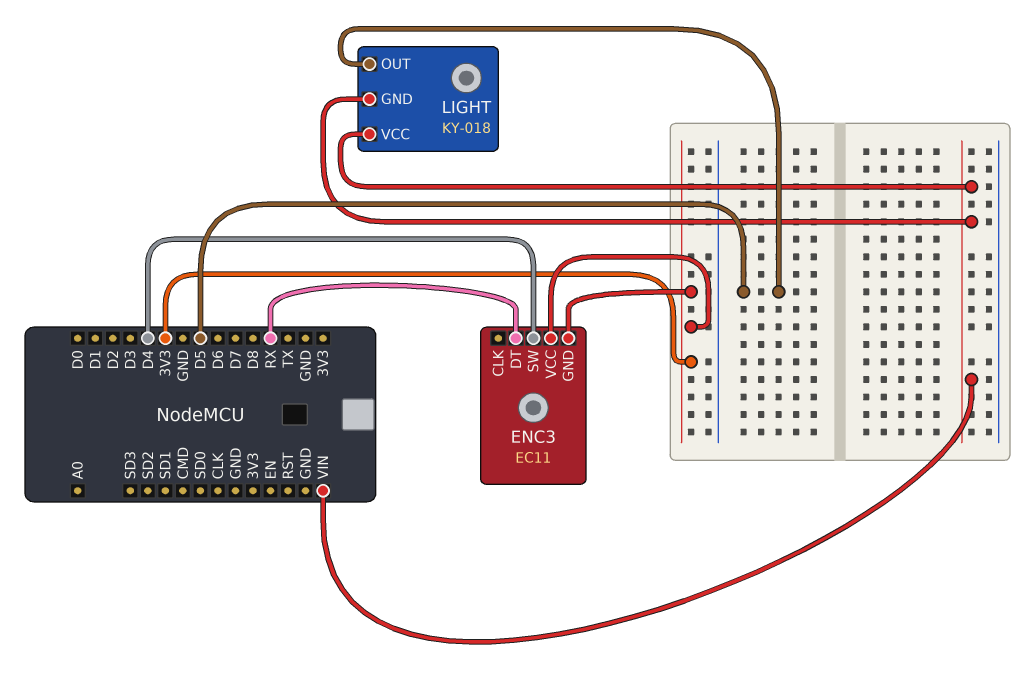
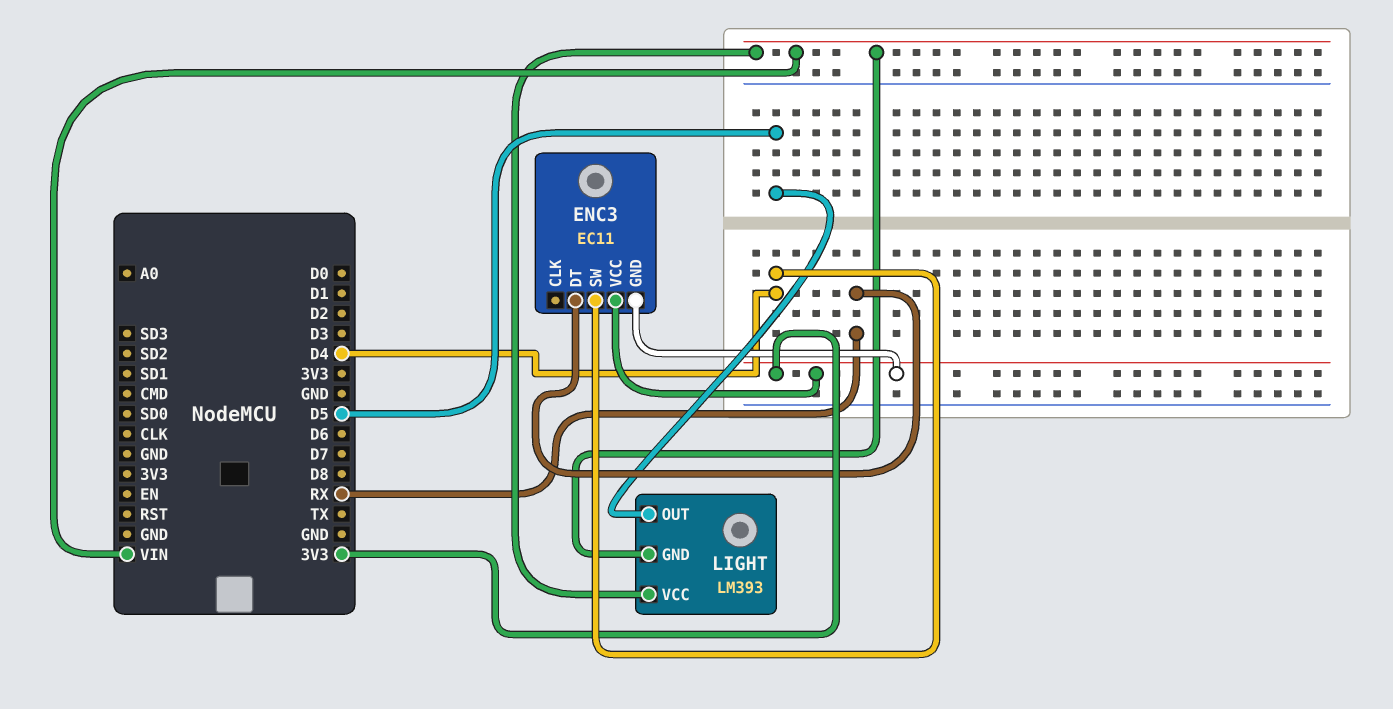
LIGHT: KY-018 -> LM393

